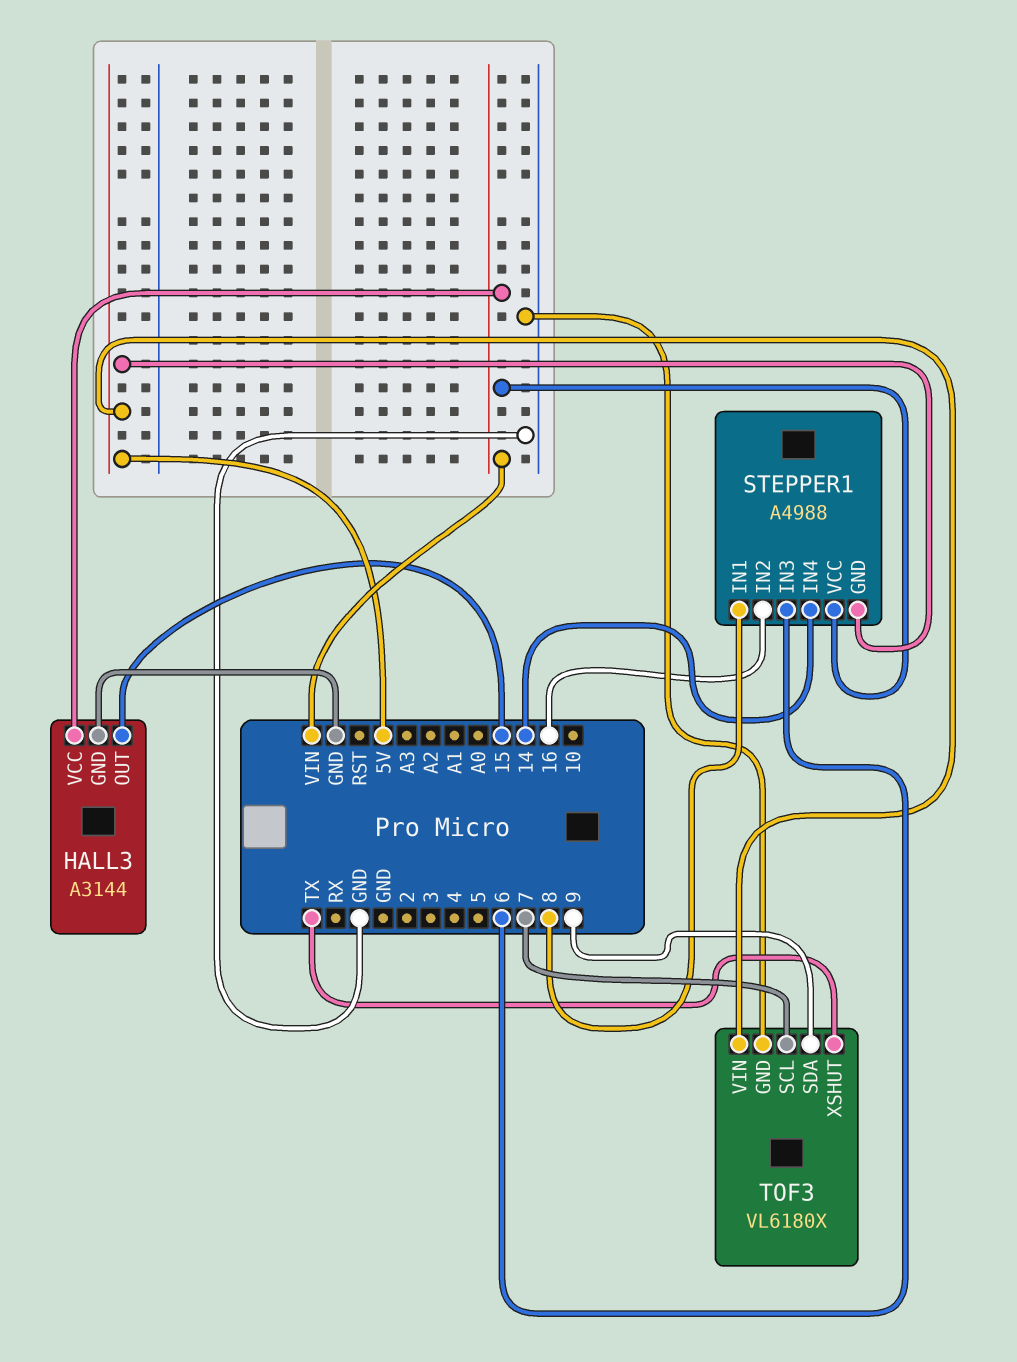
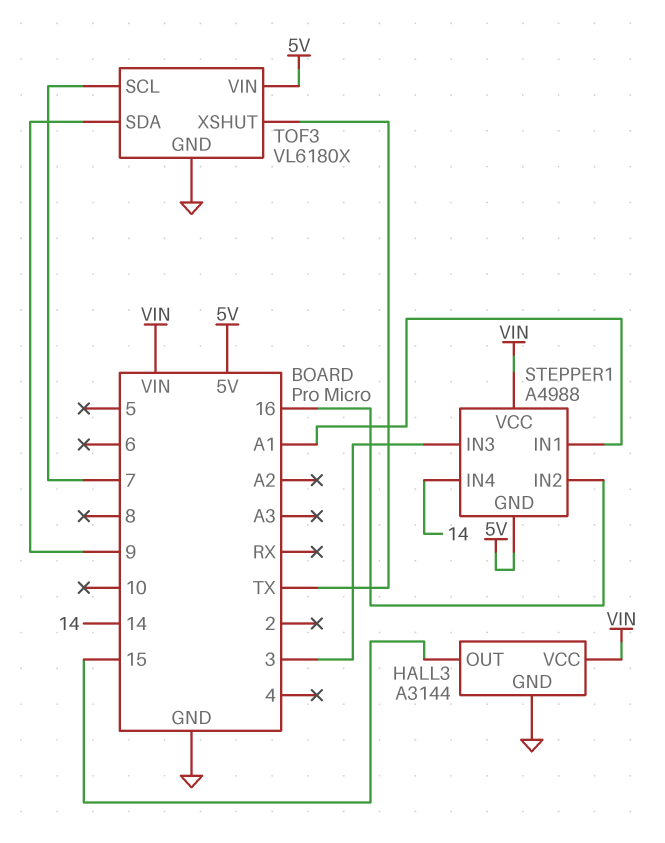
STEPPER1 pin IN1: 8 -> A1
STEPPER1 pin IN3: 6 -> 3

